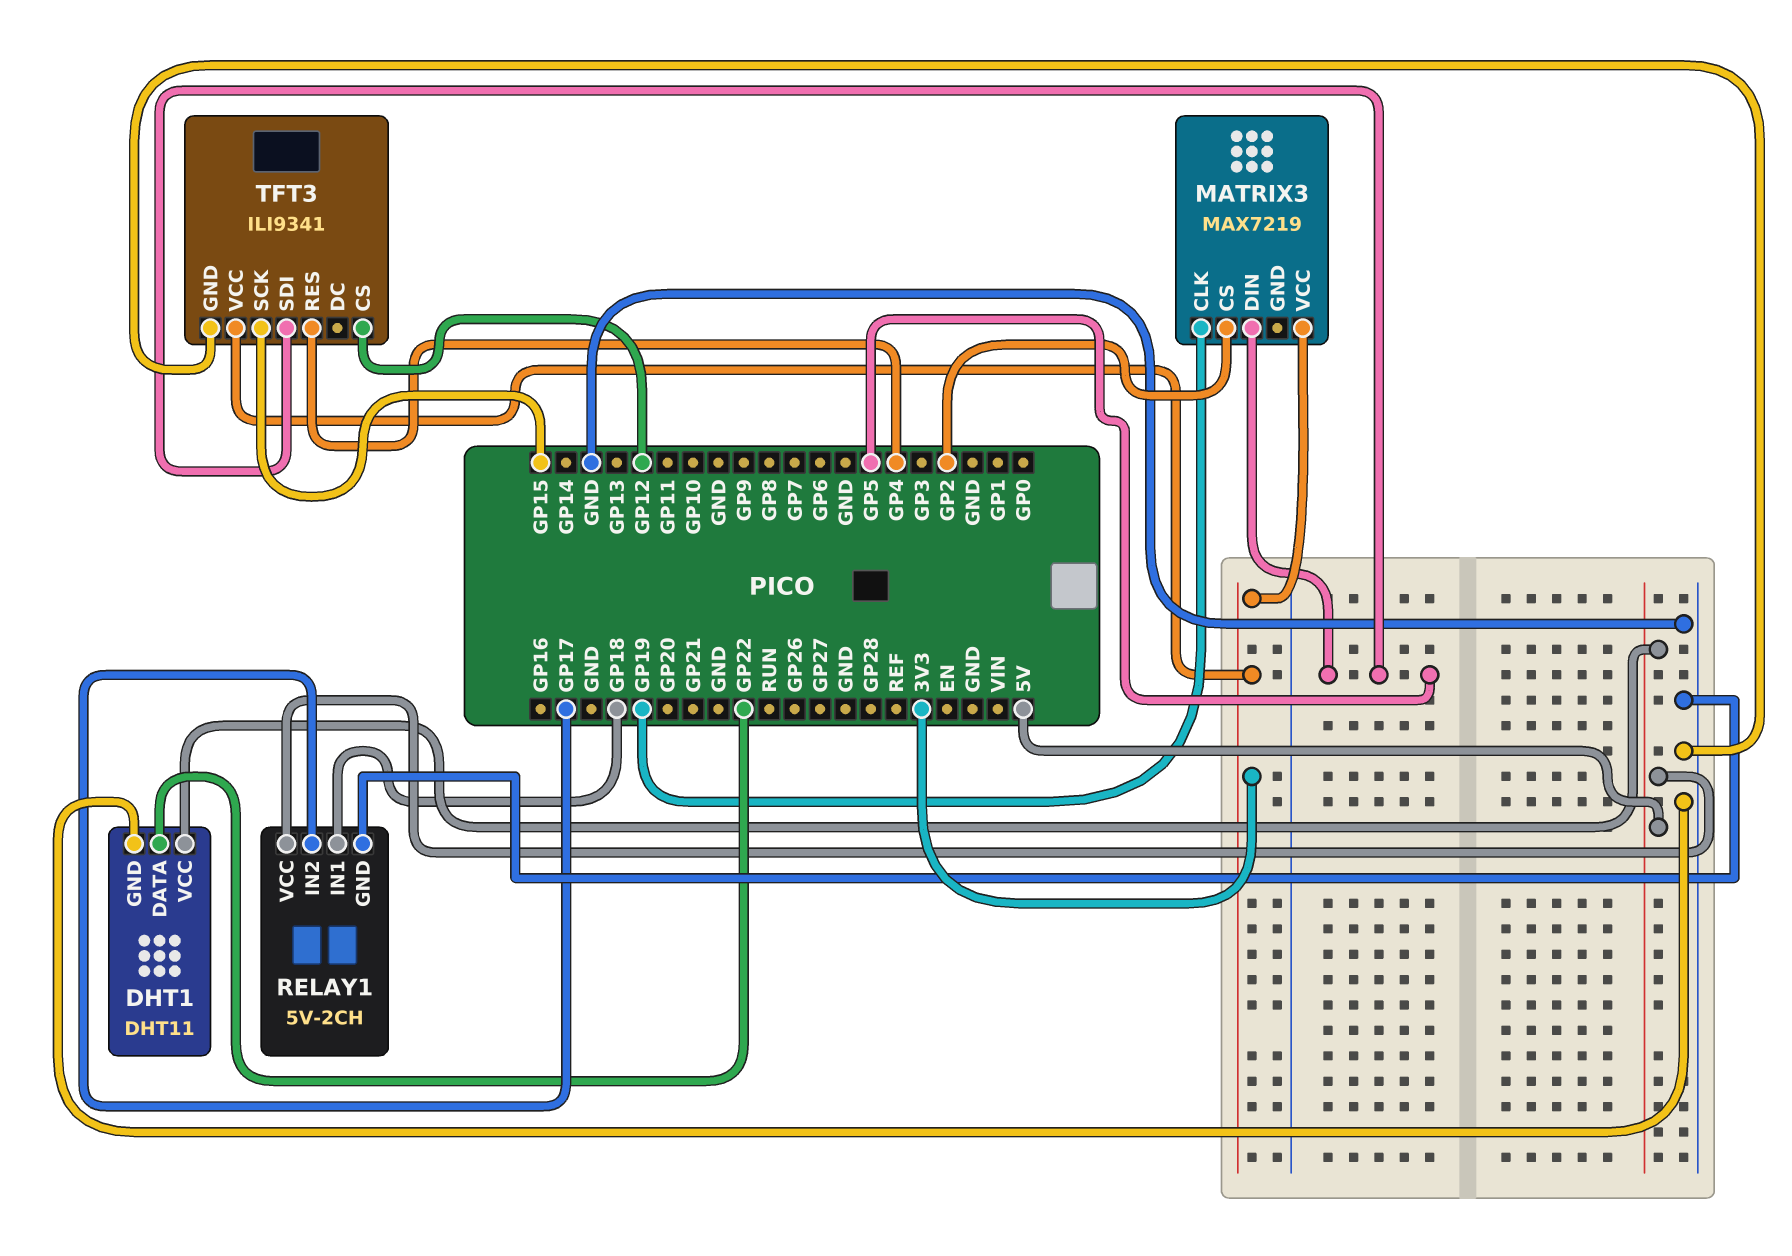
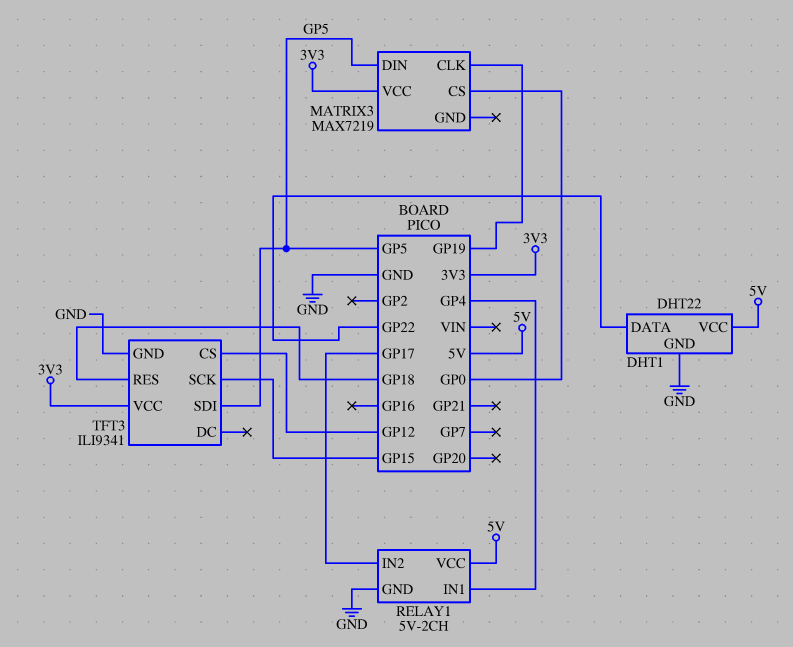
DHT1: DHT11 -> DHT22
MATRIX3 pin CS: GP2 -> GP0
RELAY1 pin IN1: GP18 -> GP4
TFT3 pin RES: GP4 -> GP18

